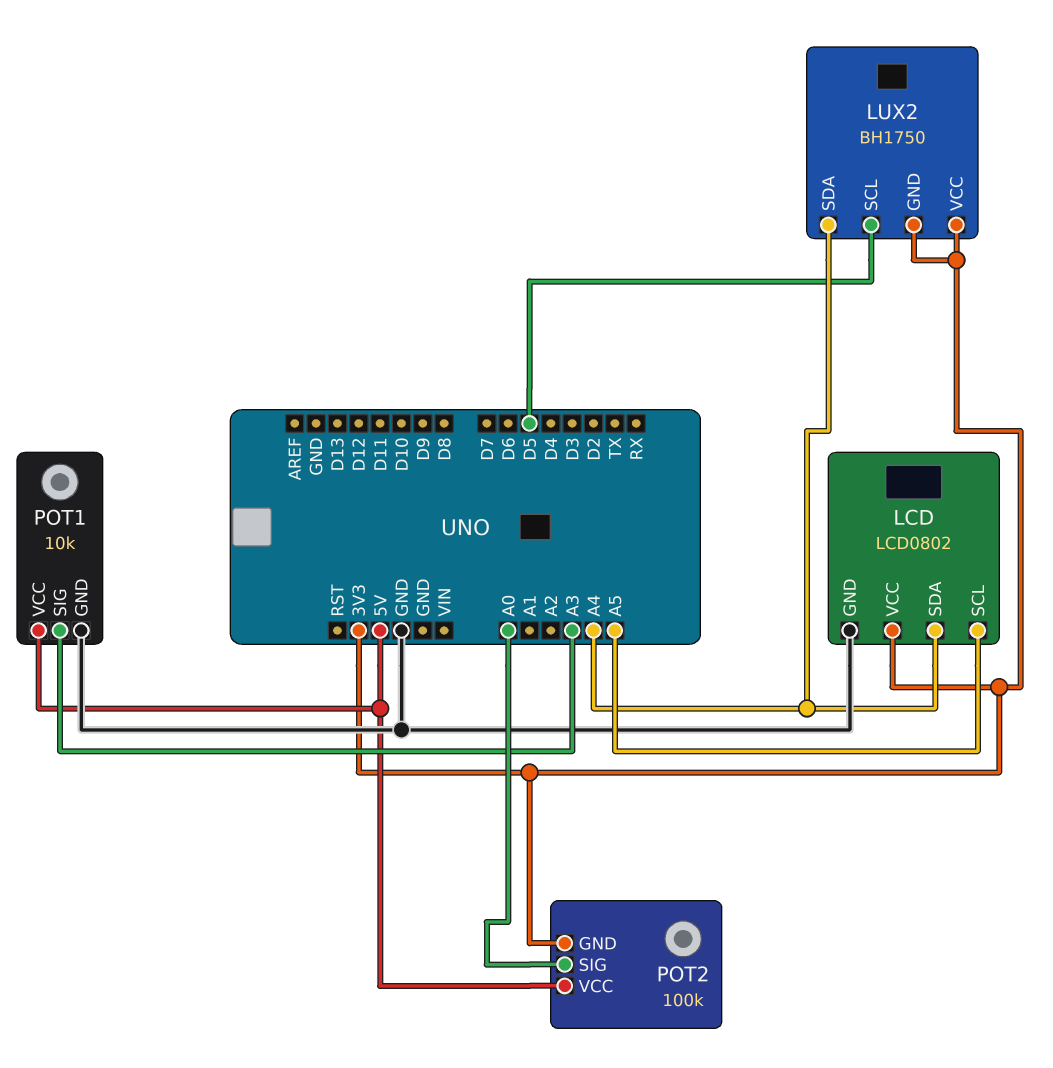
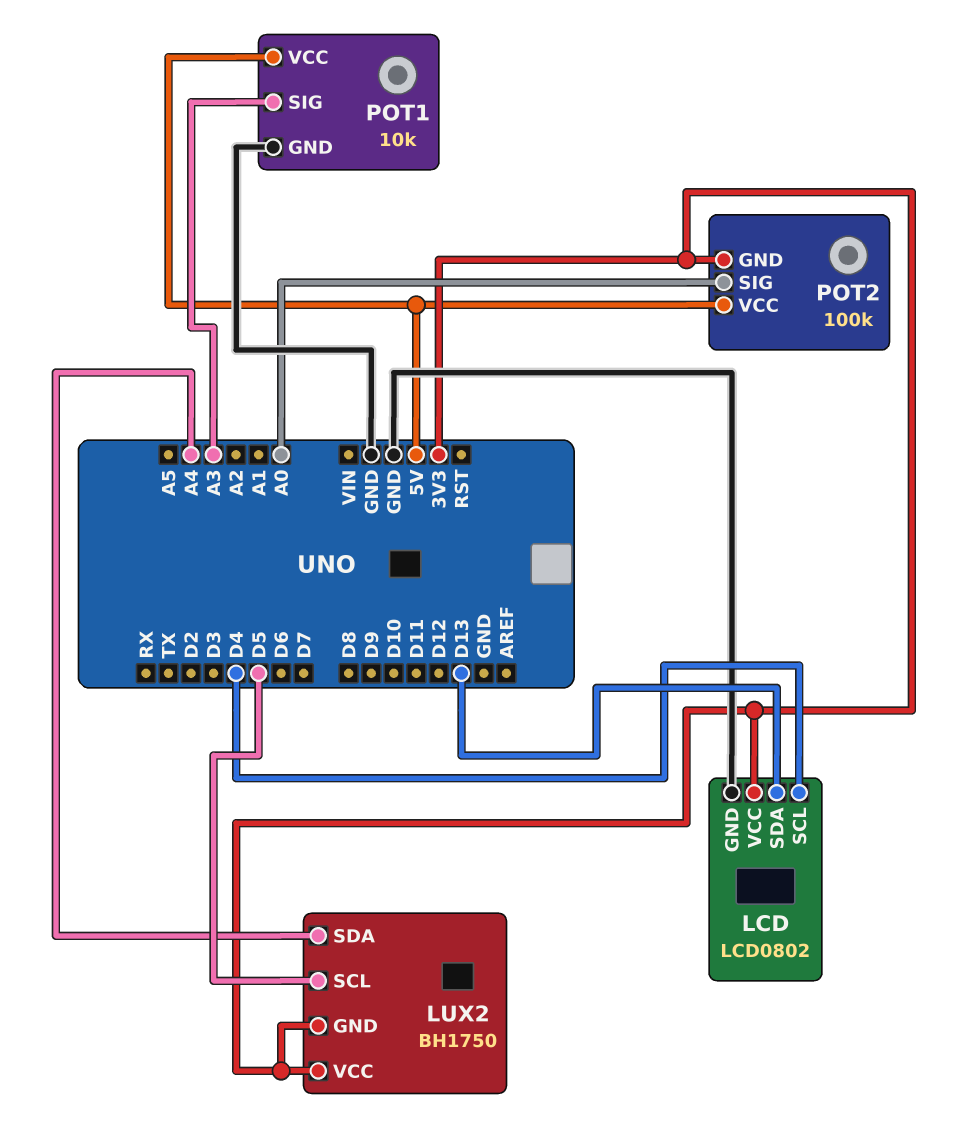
LCD pin SCL: A5 -> D4
LCD pin SDA: A4 -> D13

